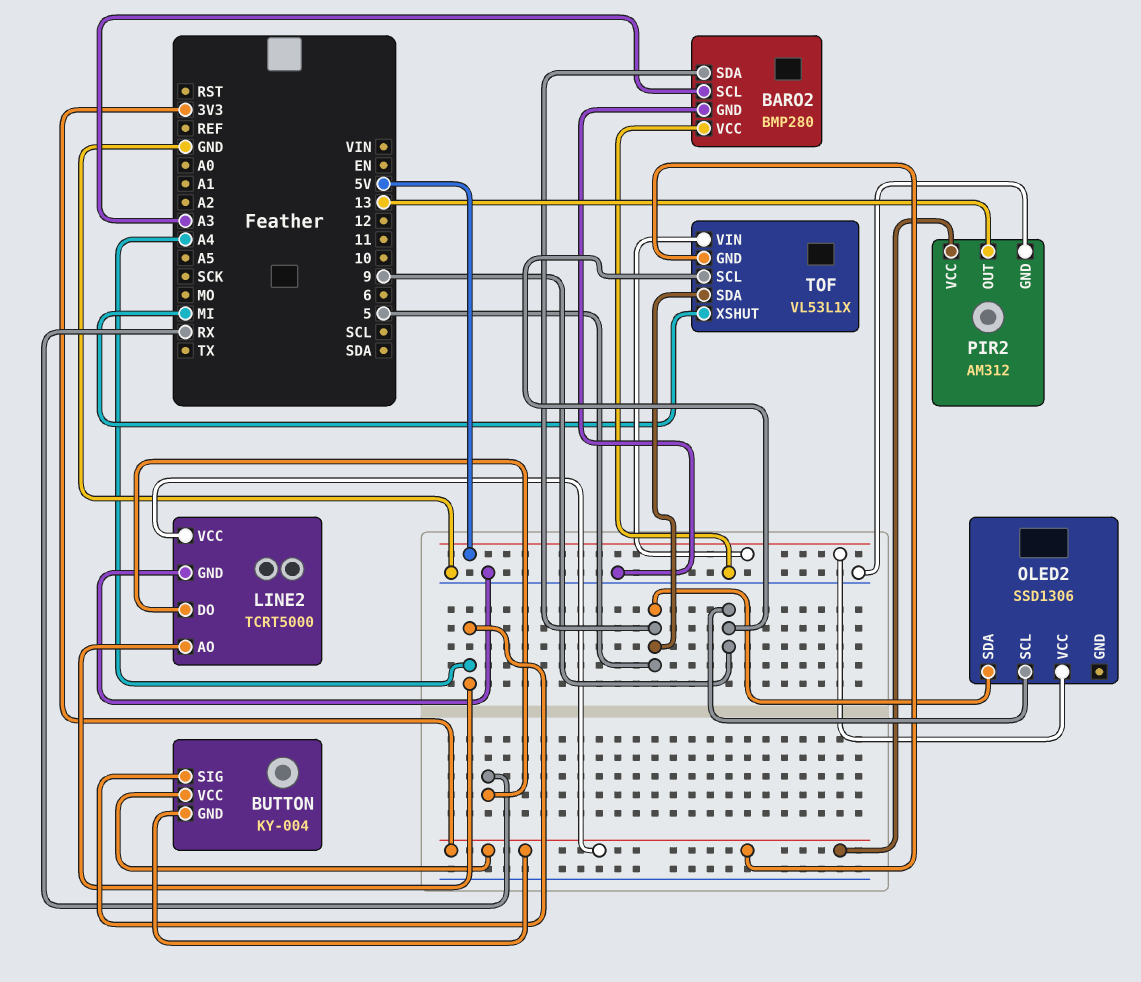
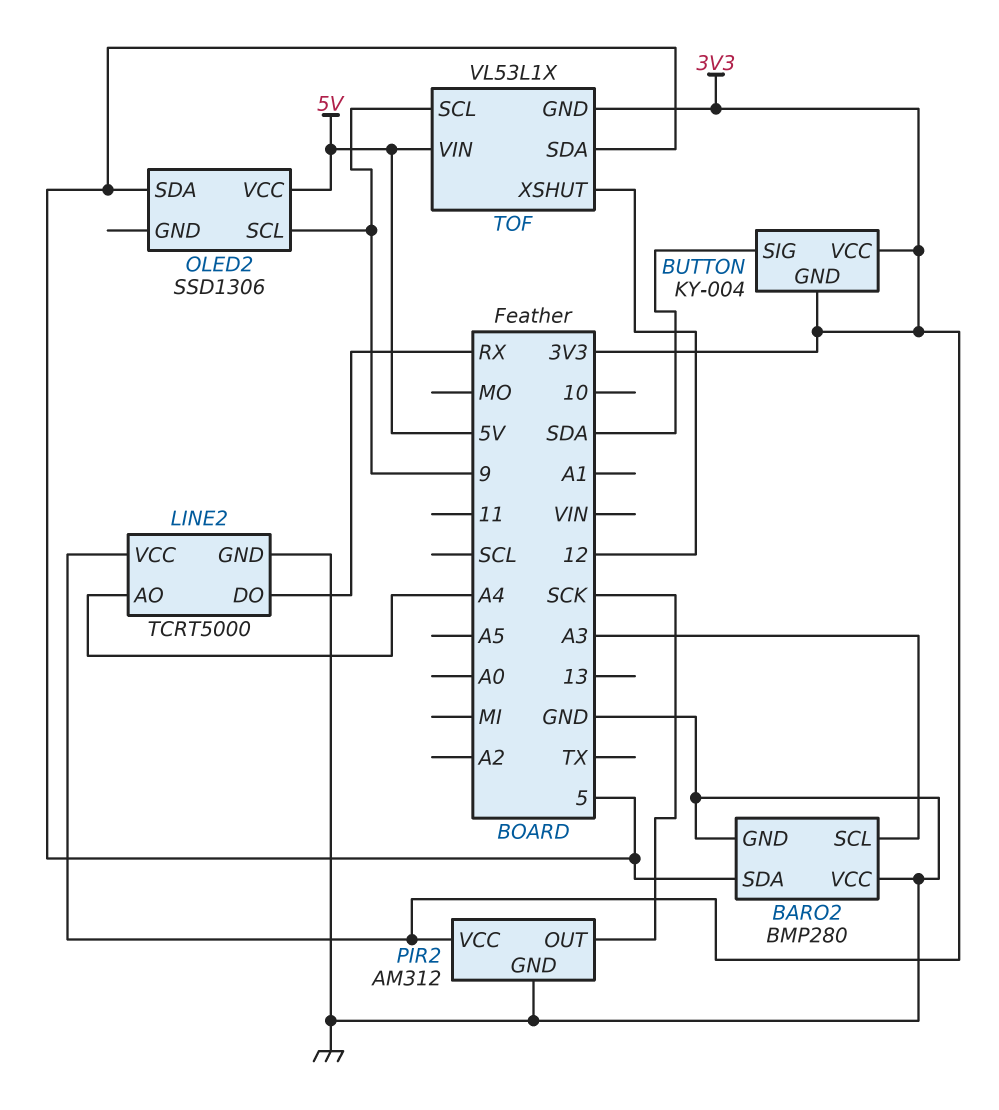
BUTTON pin SIG: A4 -> SDA
PIR2 pin OUT: 13 -> SCK
TOF pin XSHUT: MI -> 12

